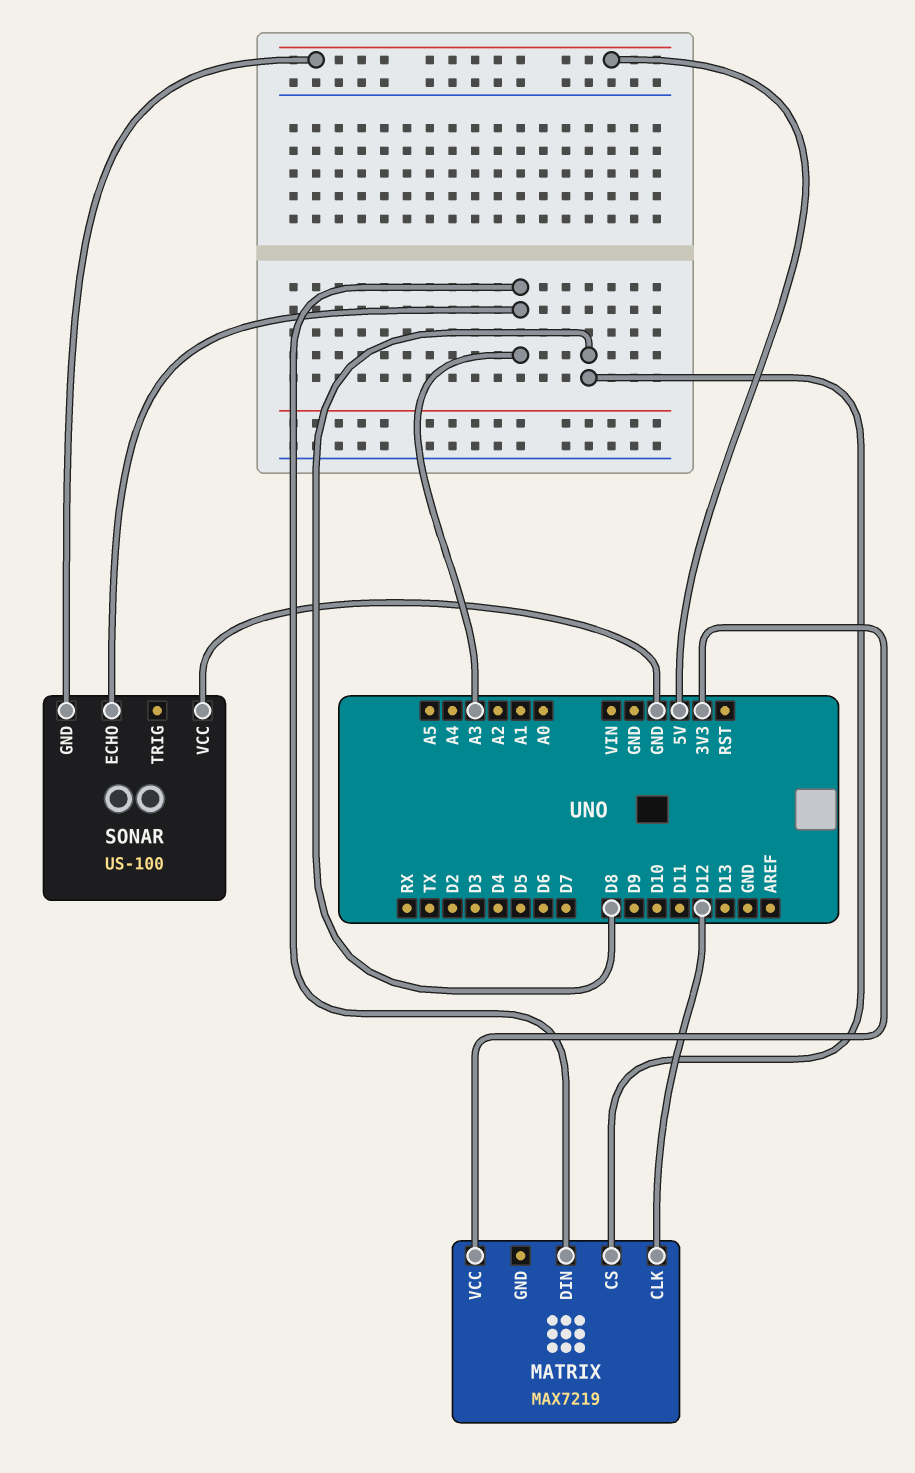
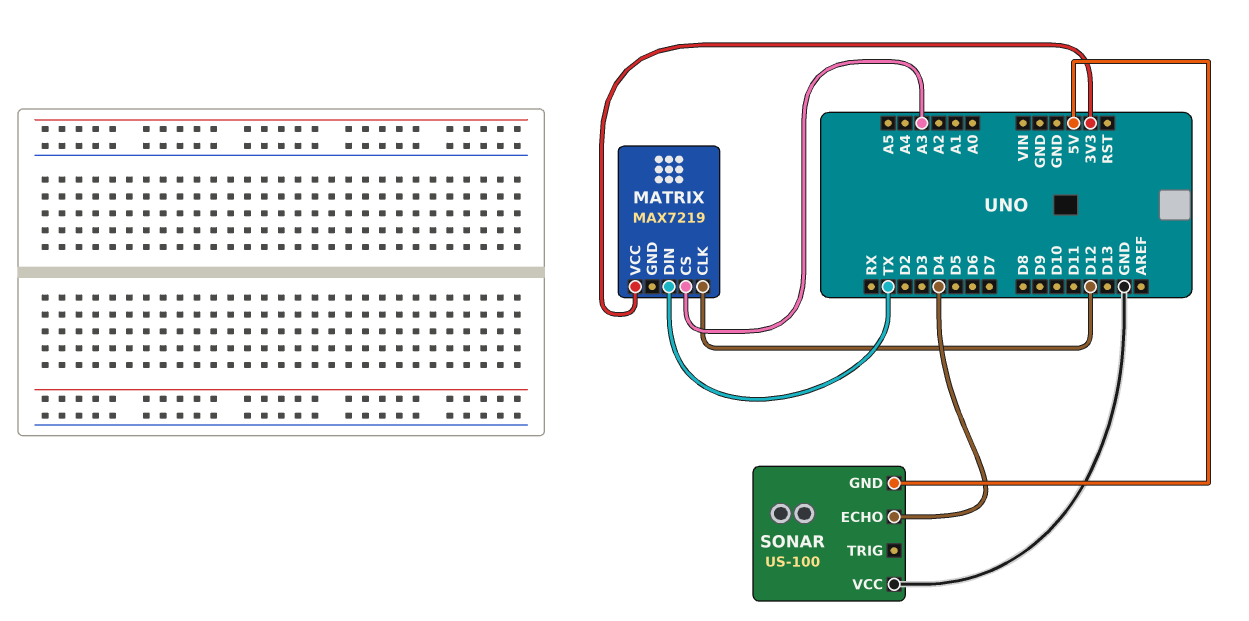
MATRIX pin CS: D8 -> A3
MATRIX pin DIN: A3 -> TX
SONAR pin ECHO: A3 -> D4

